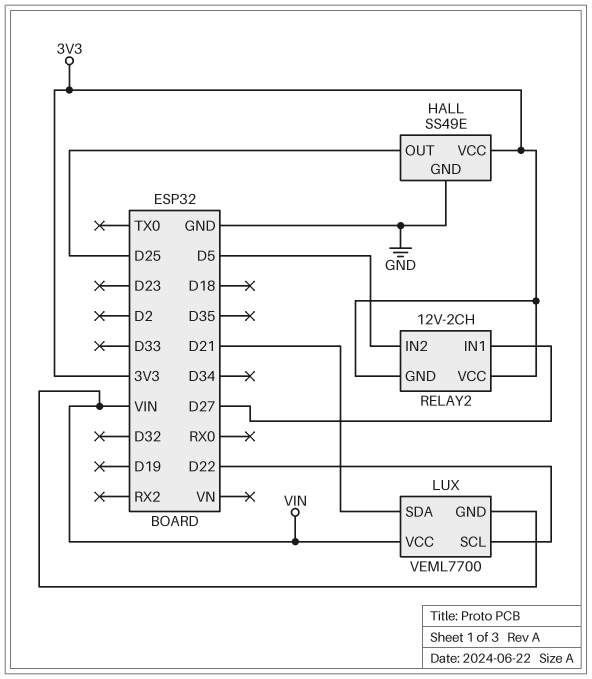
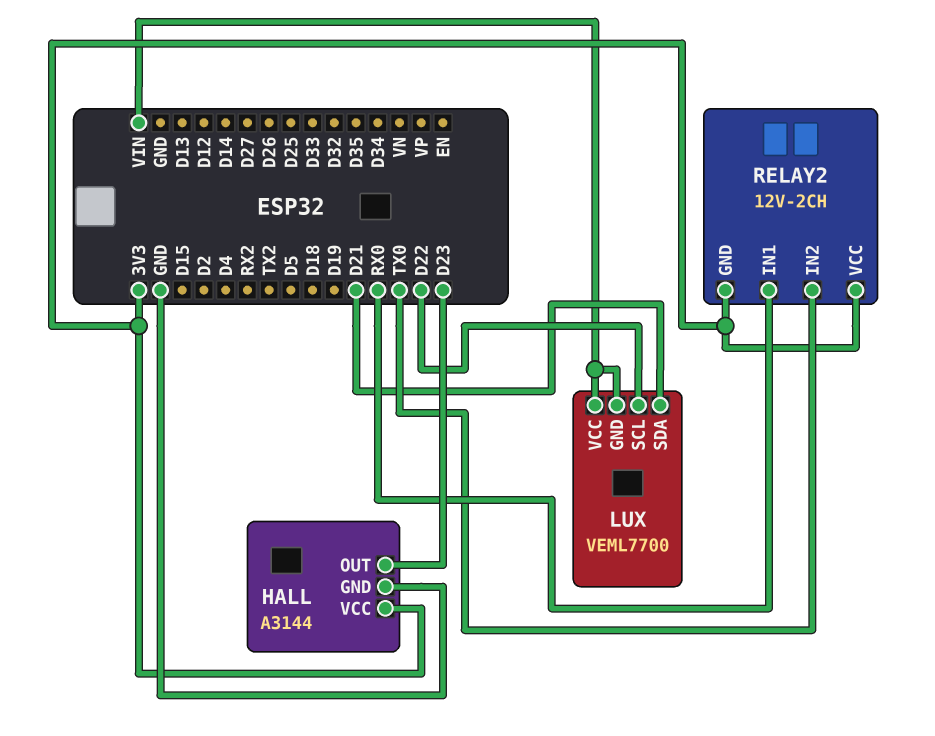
HALL: SS49E -> A3144
HALL pin OUT: D25 -> D23
RELAY2 pin IN1: D27 -> RX0
RELAY2 pin IN2: D5 -> TX0

